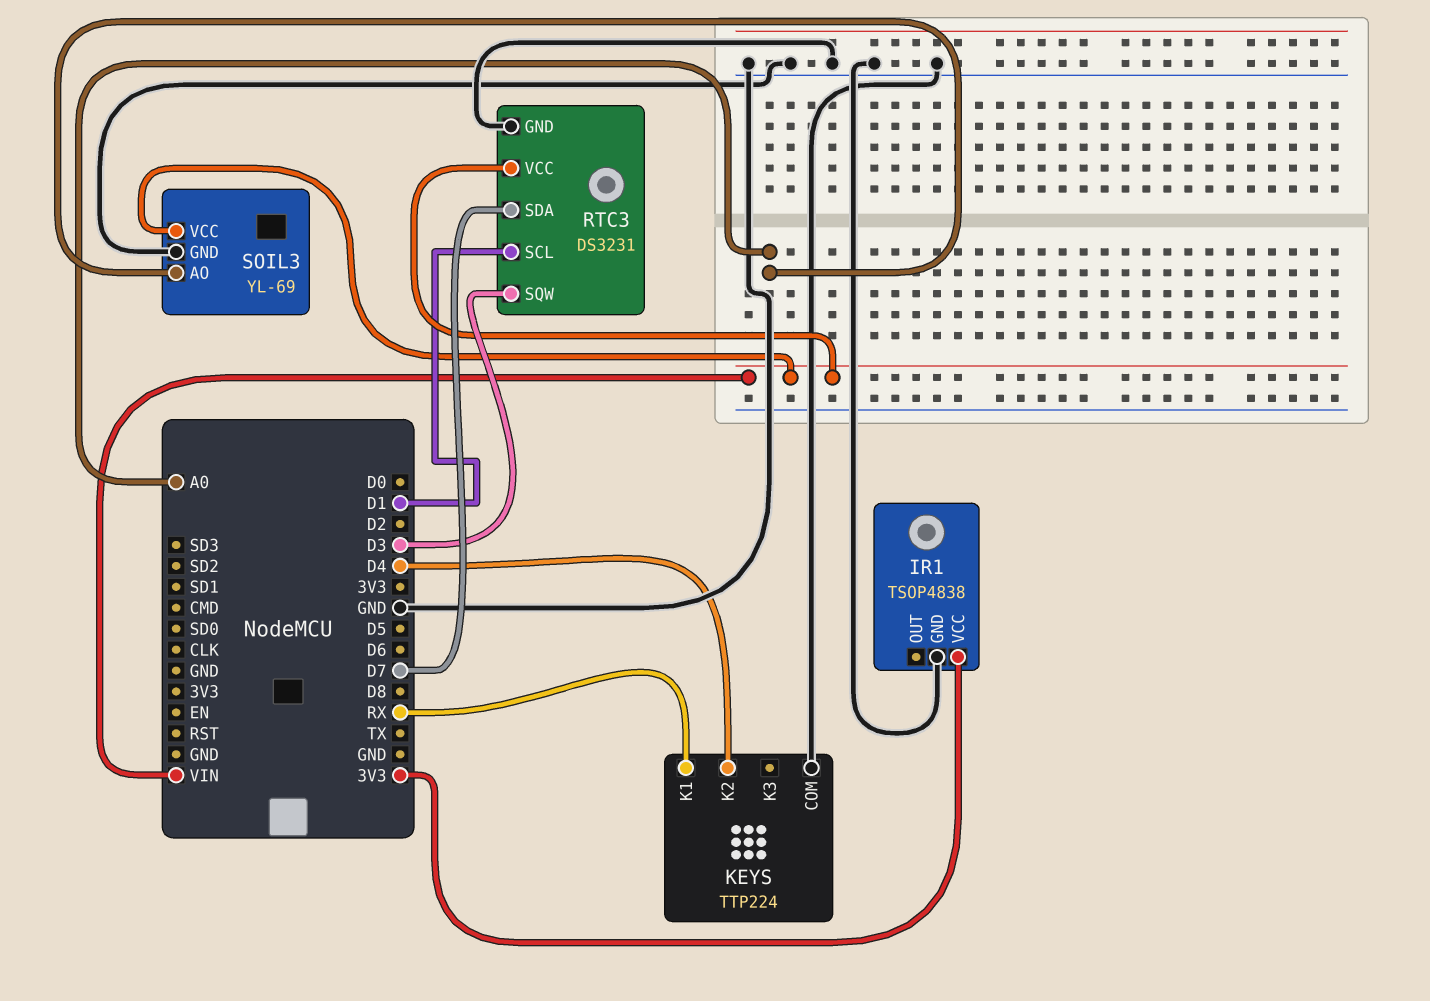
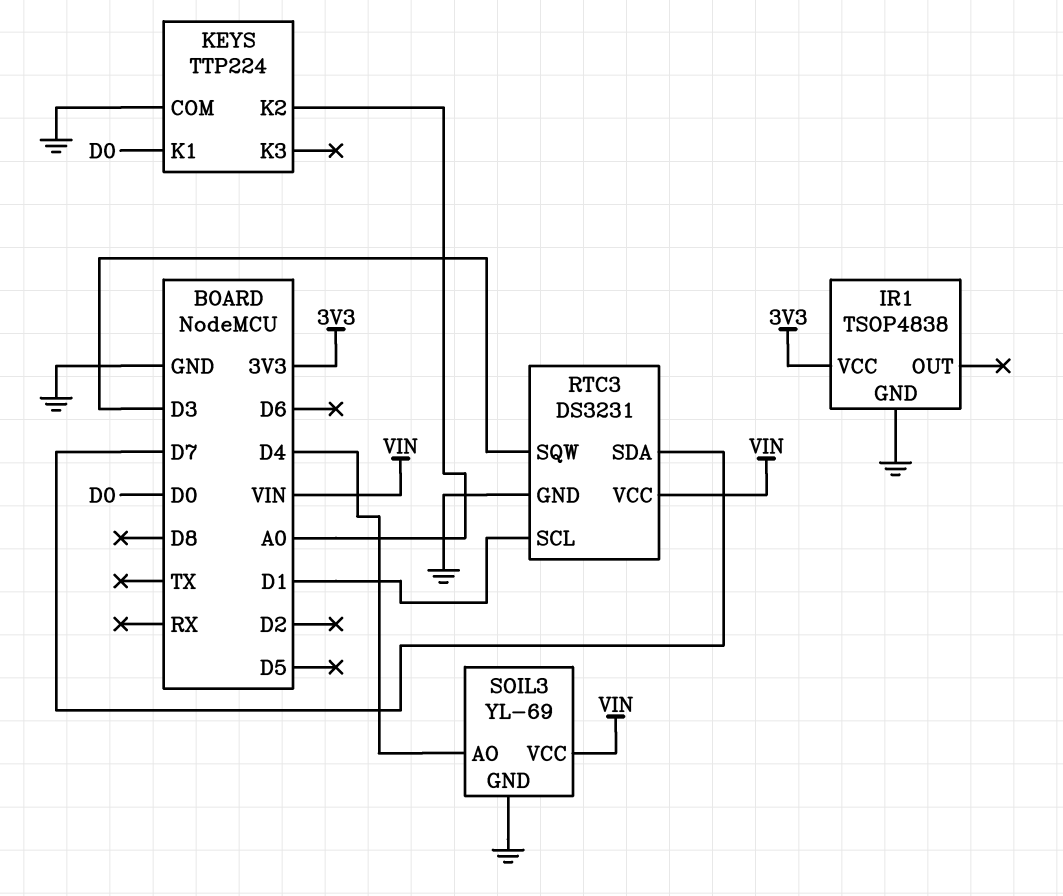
KEYS pin K1: RX -> D0
KEYS pin K2: D4 -> A0
SOIL3 pin AO: A0 -> D4

